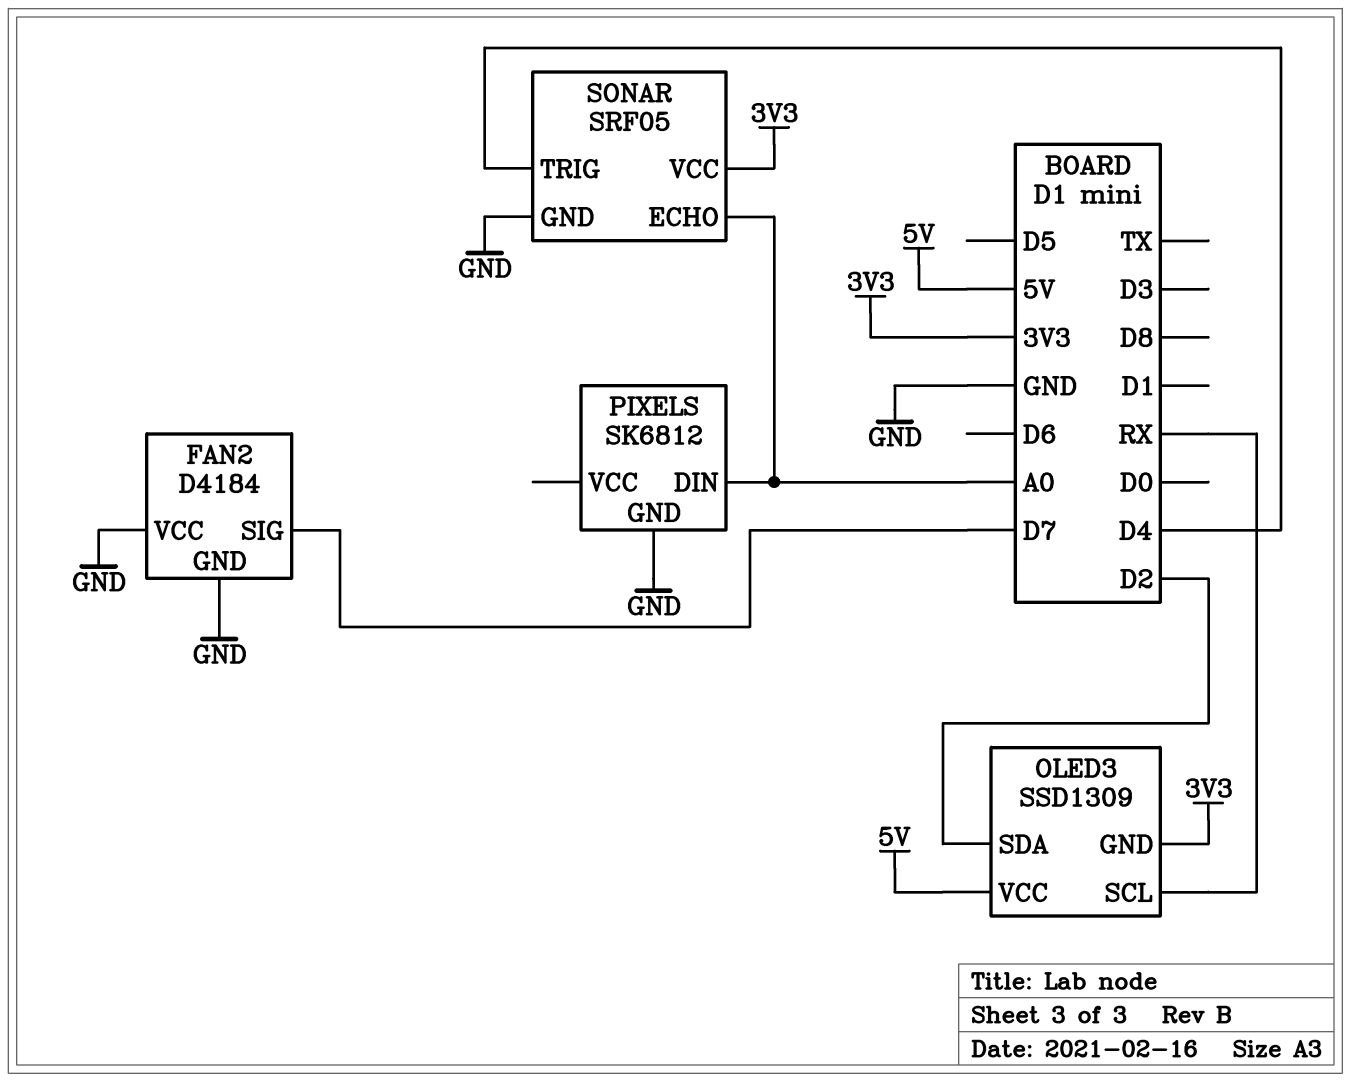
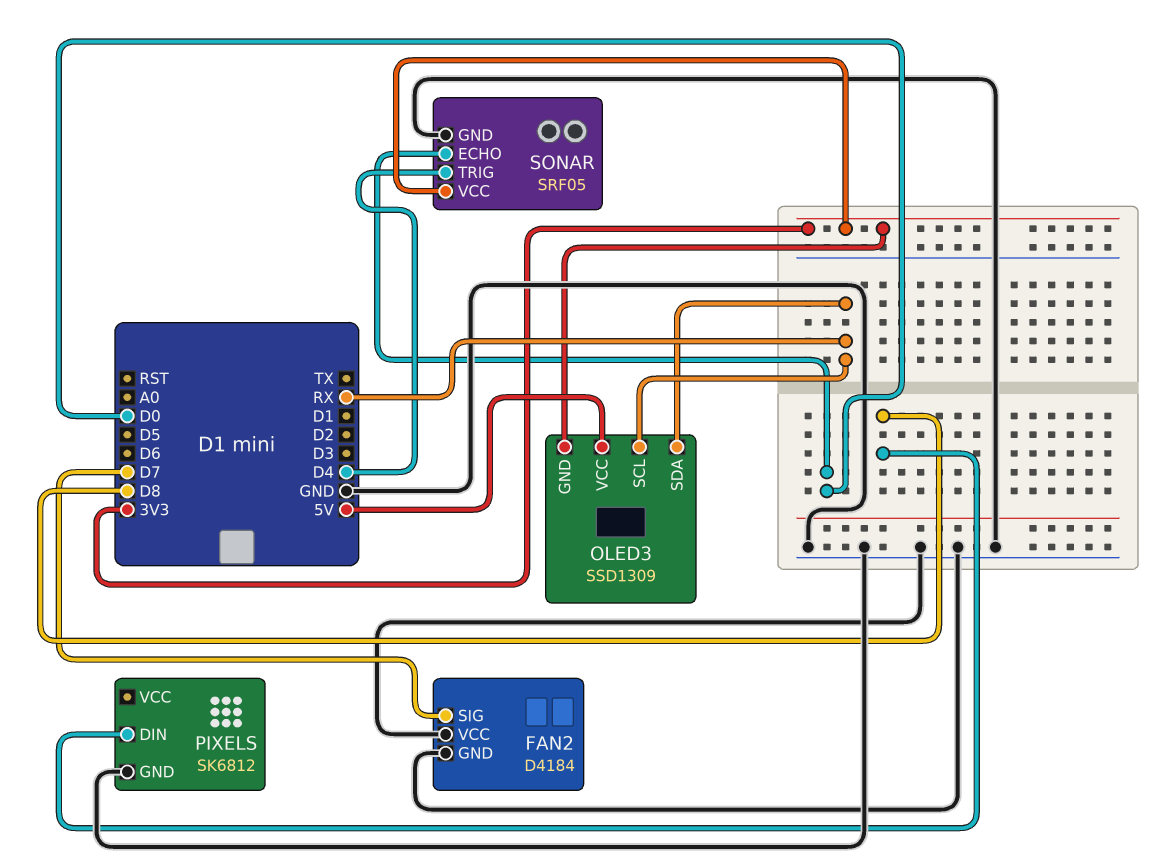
OLED3 pin SDA: D2 -> RX
PIXELS pin DIN: A0 -> D8
SONAR pin ECHO: A0 -> D0

